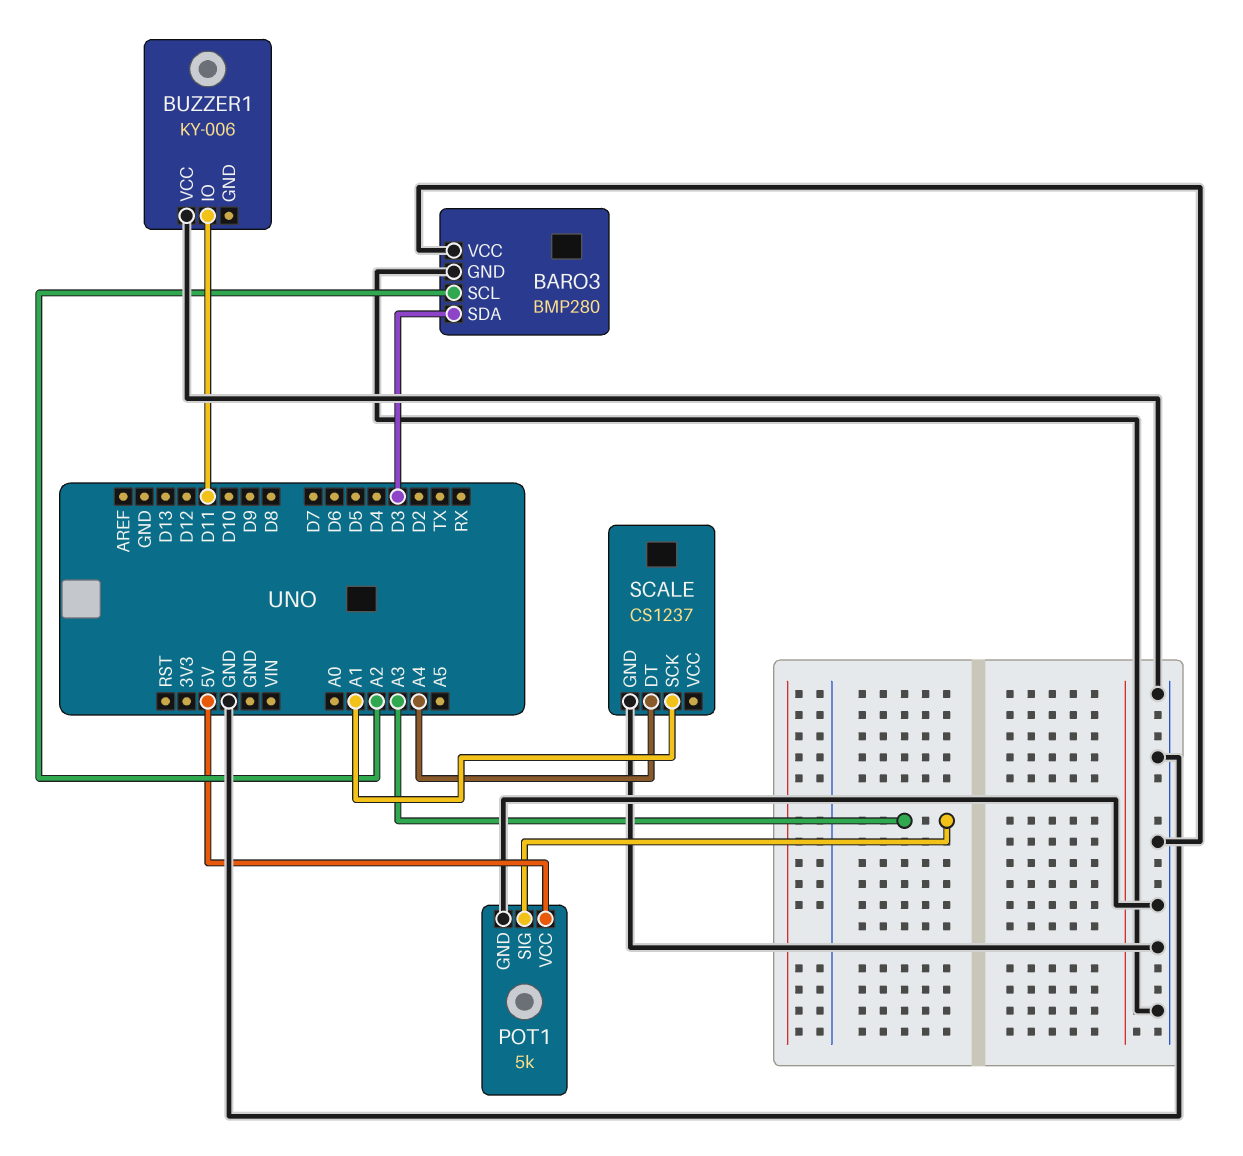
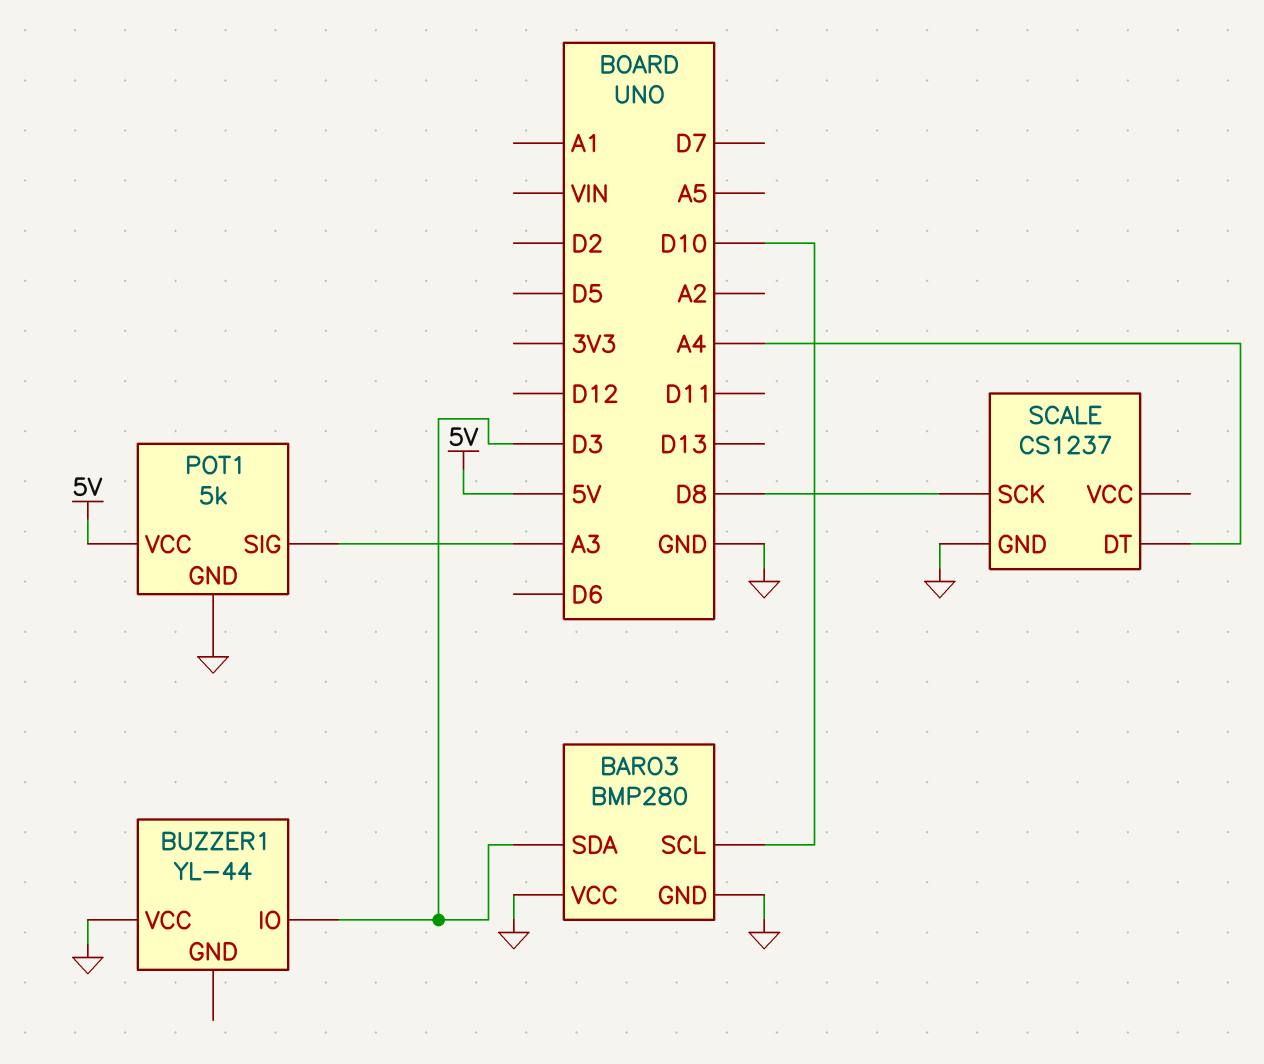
BARO3 pin SCL: A2 -> D10
BUZZER1: KY-006 -> YL-44
BUZZER1 pin IO: D11 -> D3
SCALE pin SCK: A1 -> D8

